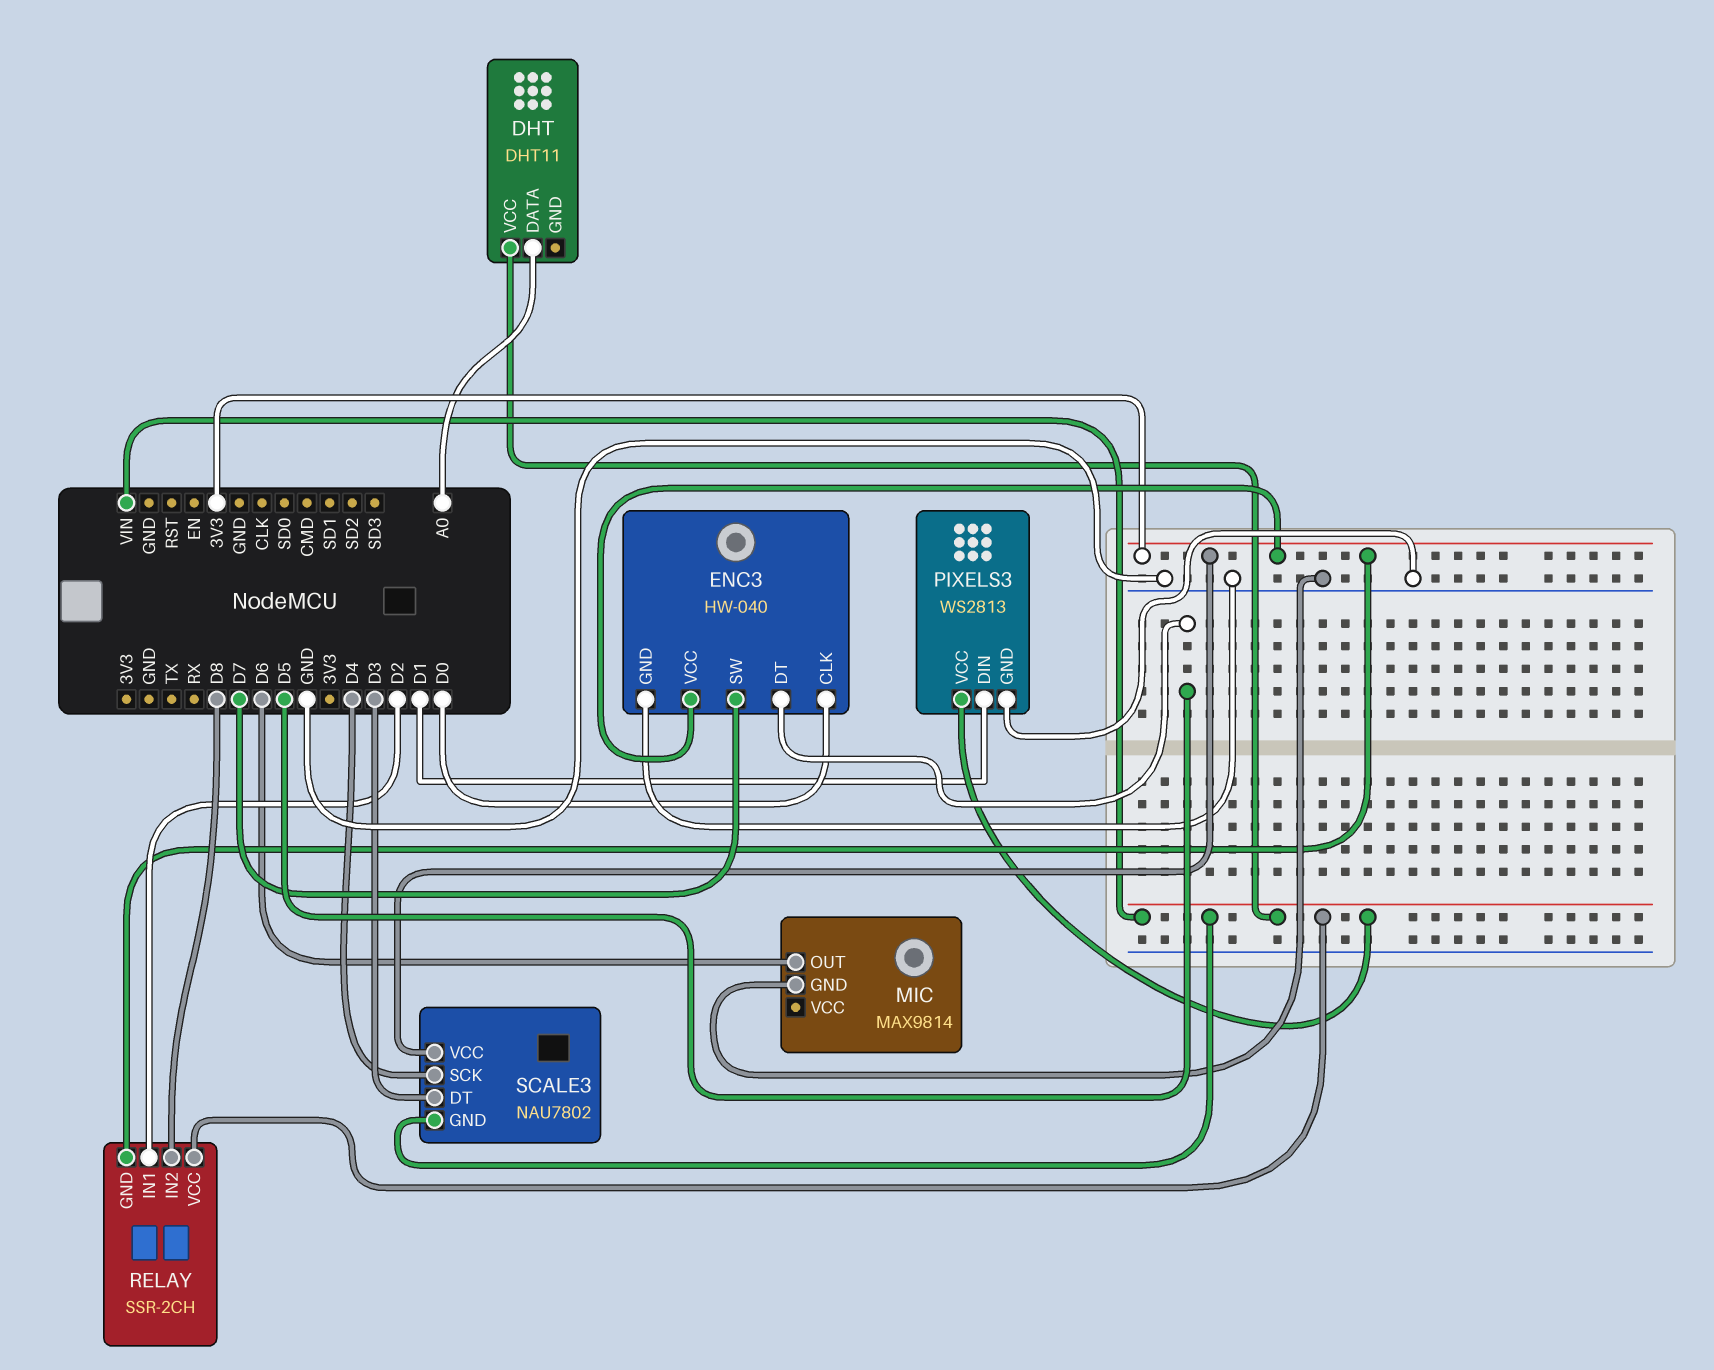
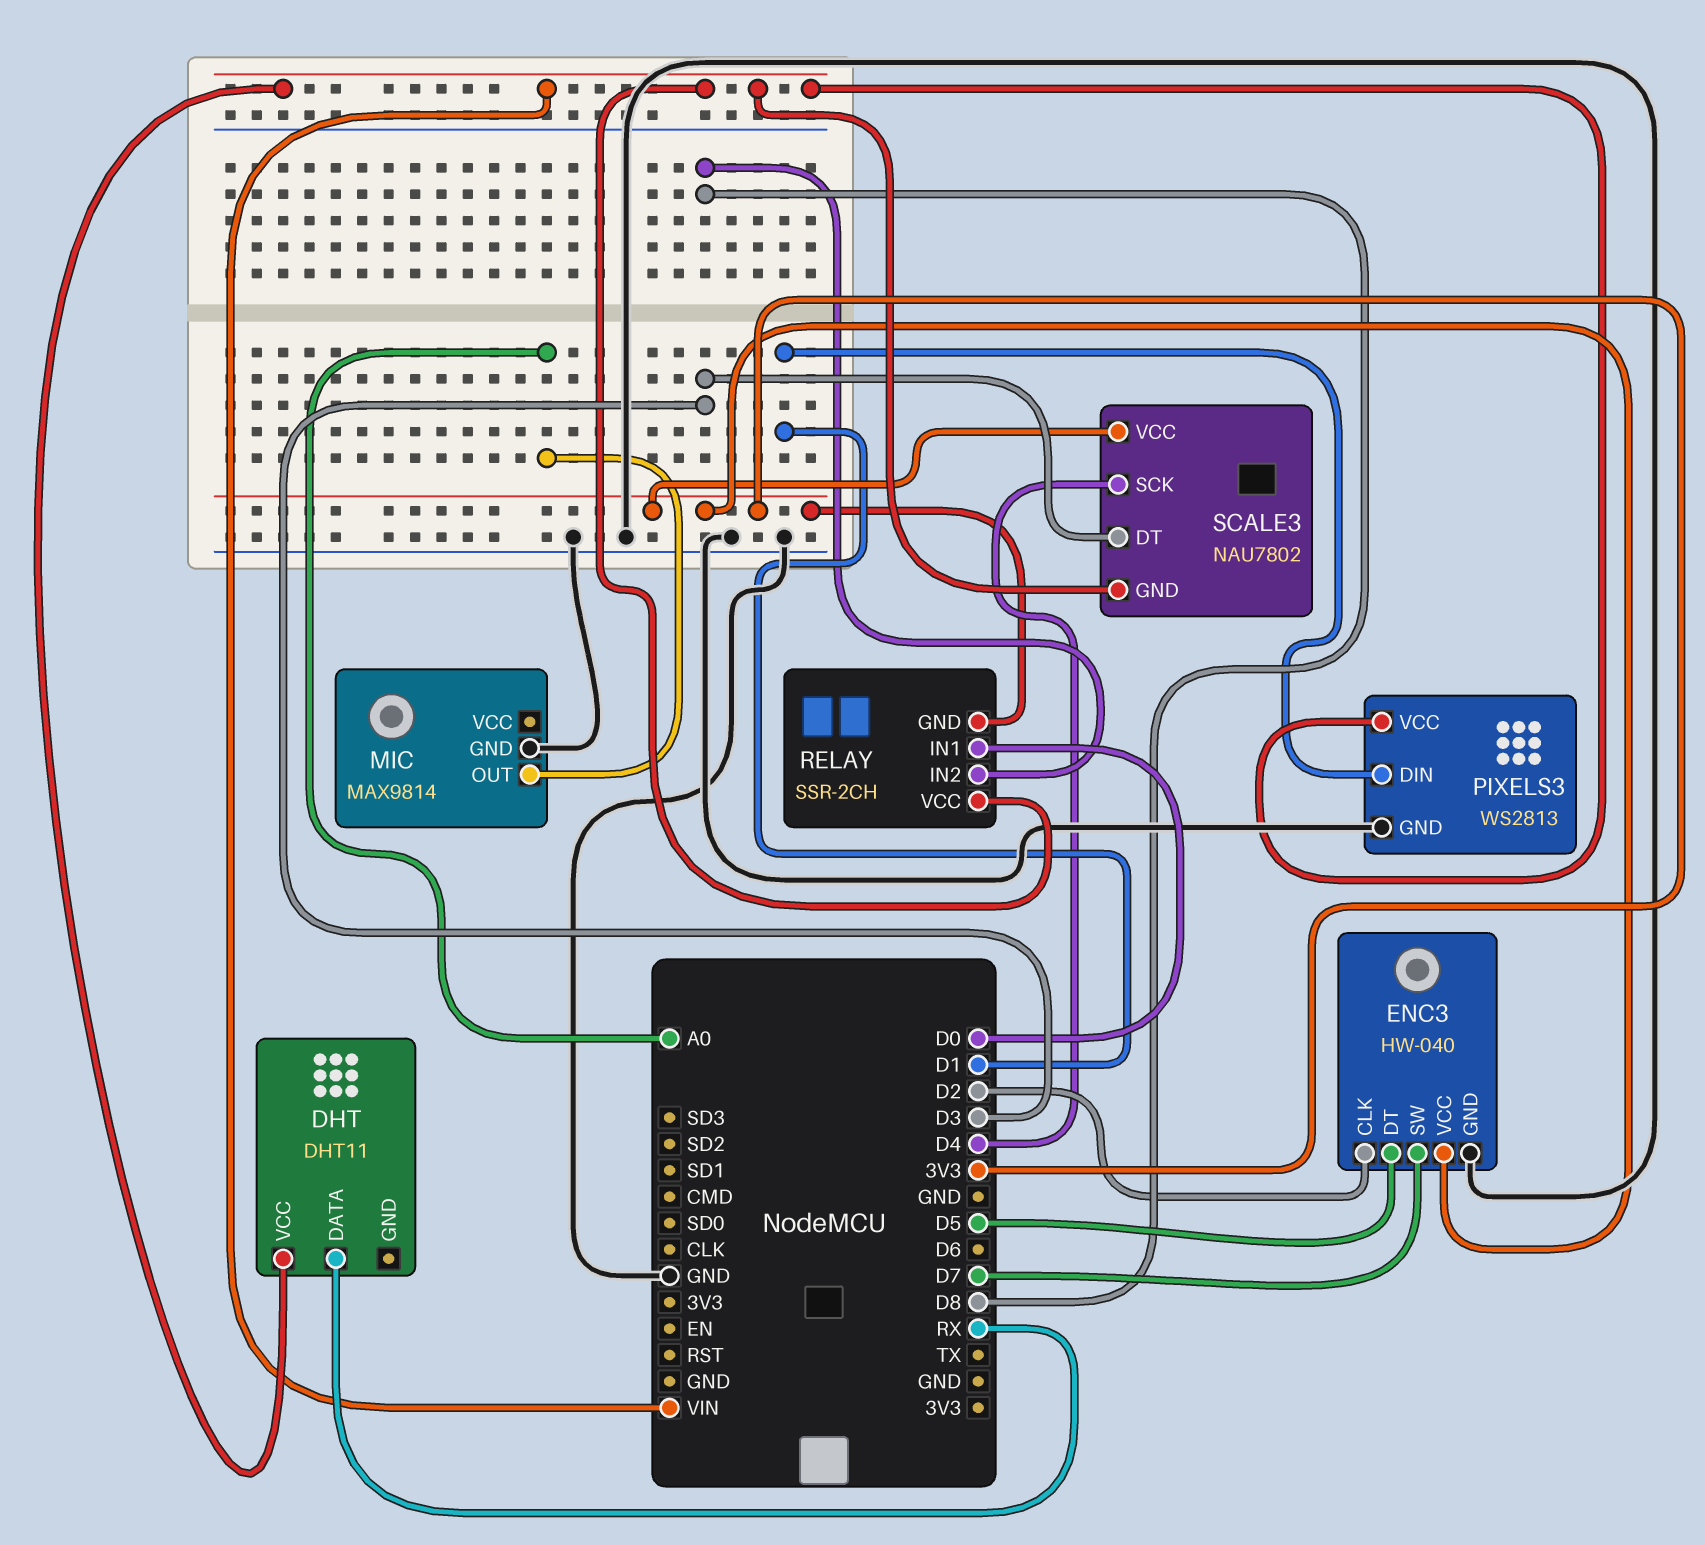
DHT pin DATA: A0 -> RX
ENC3 pin CLK: D0 -> D2
MIC pin OUT: D6 -> A0
RELAY pin IN1: D2 -> D0

